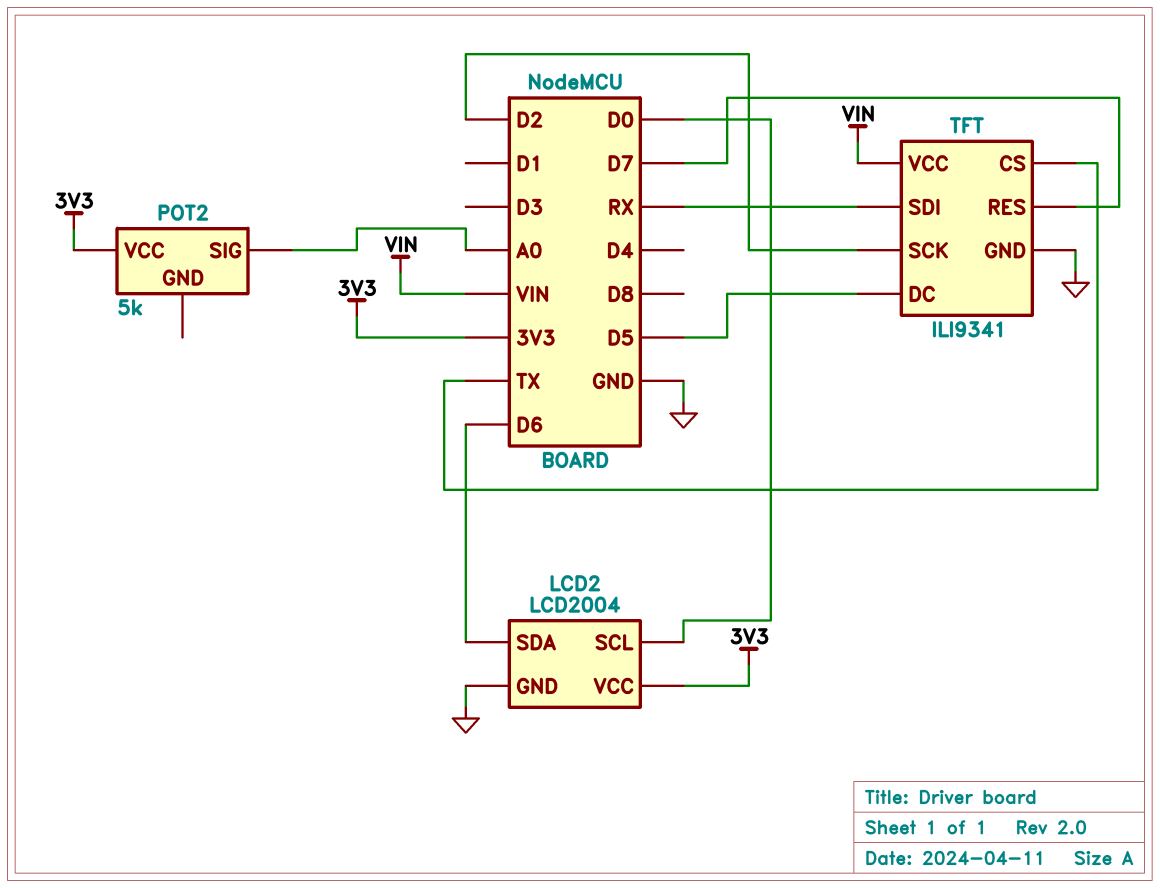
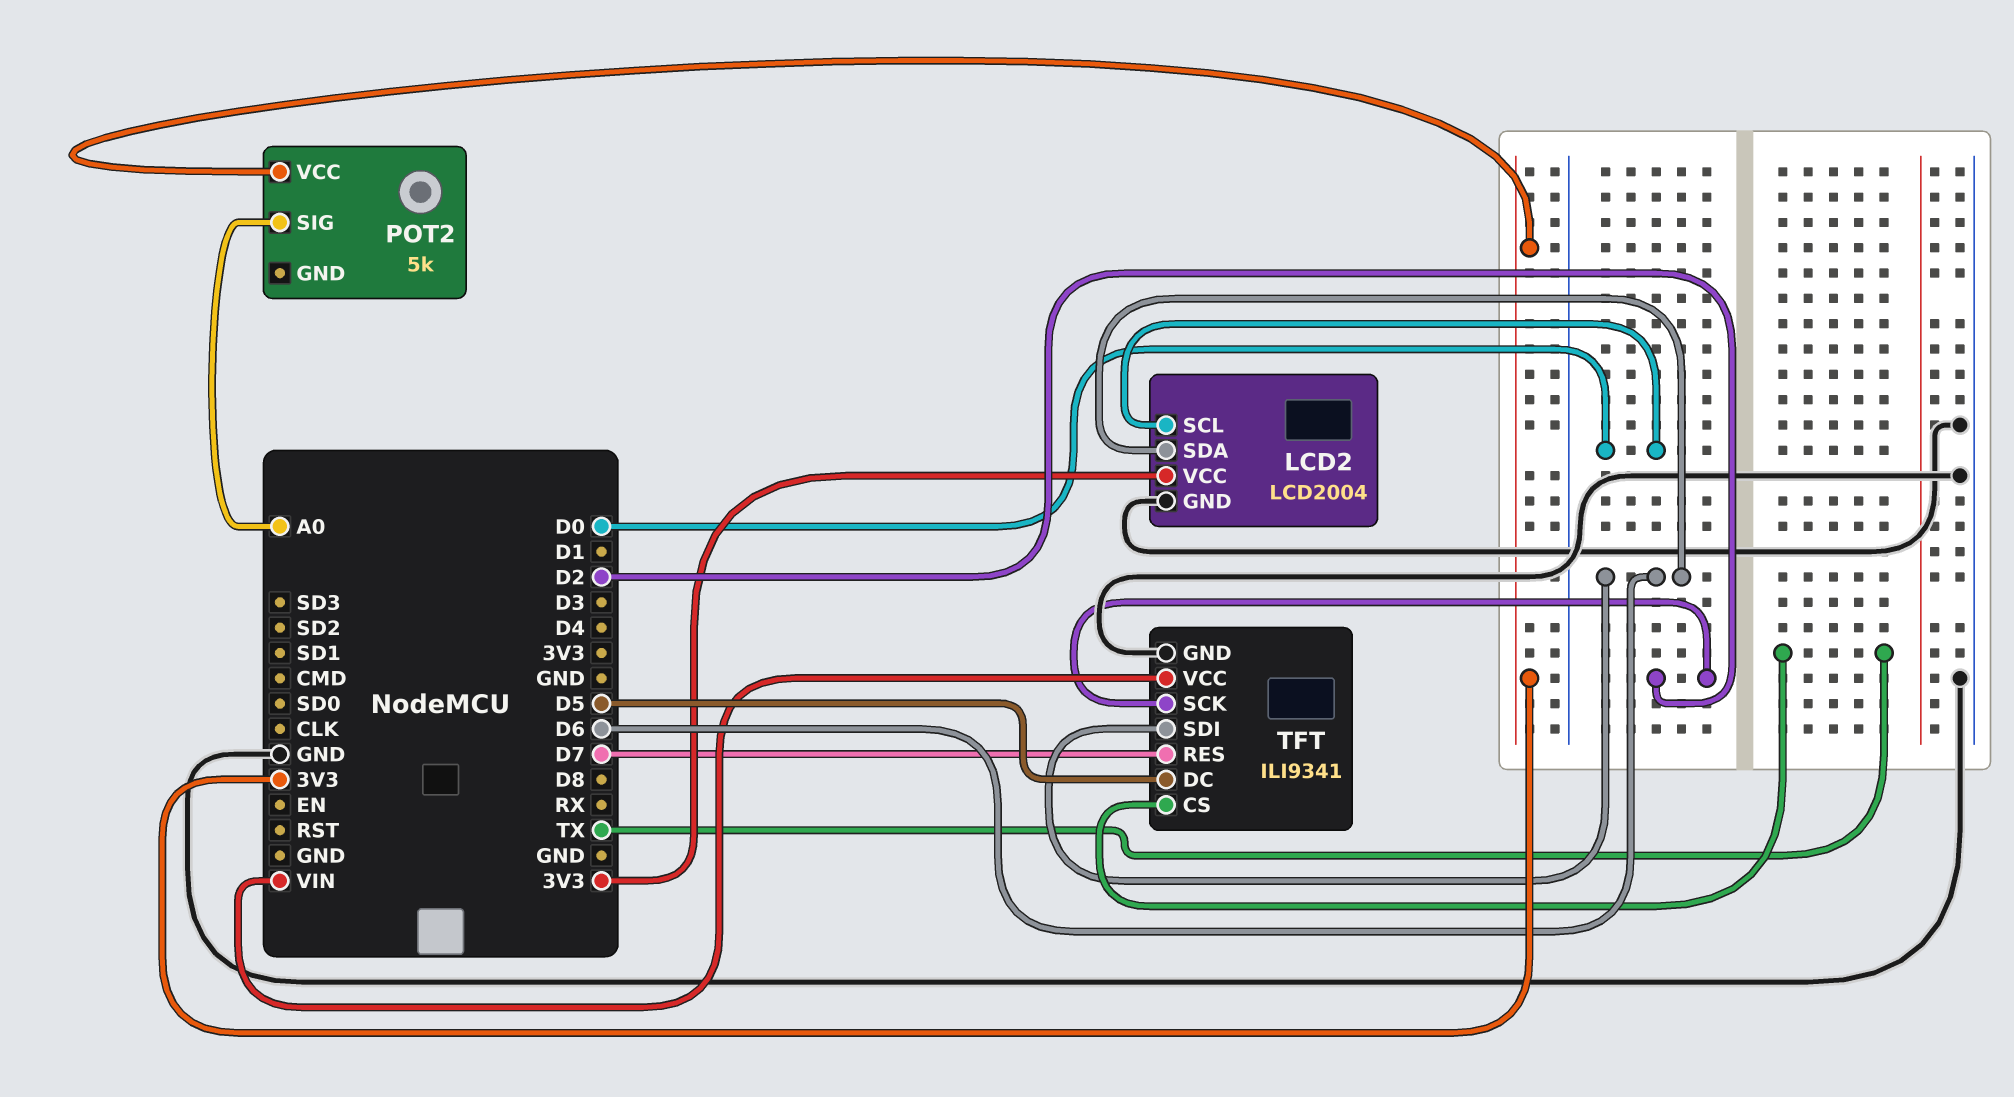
TFT pin SDI: RX -> D6

